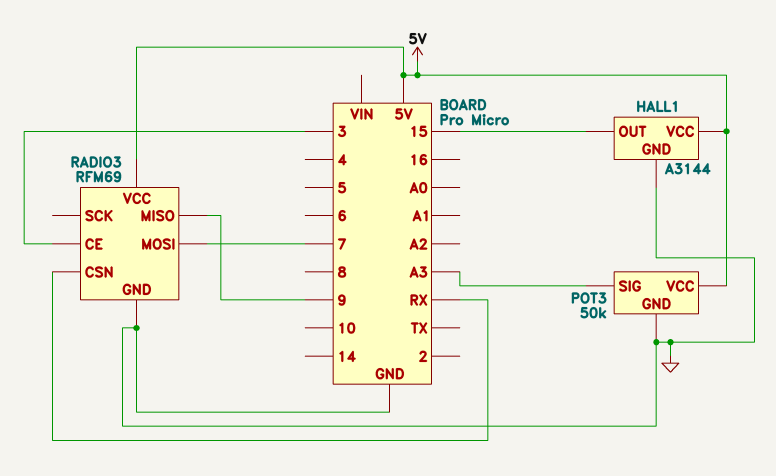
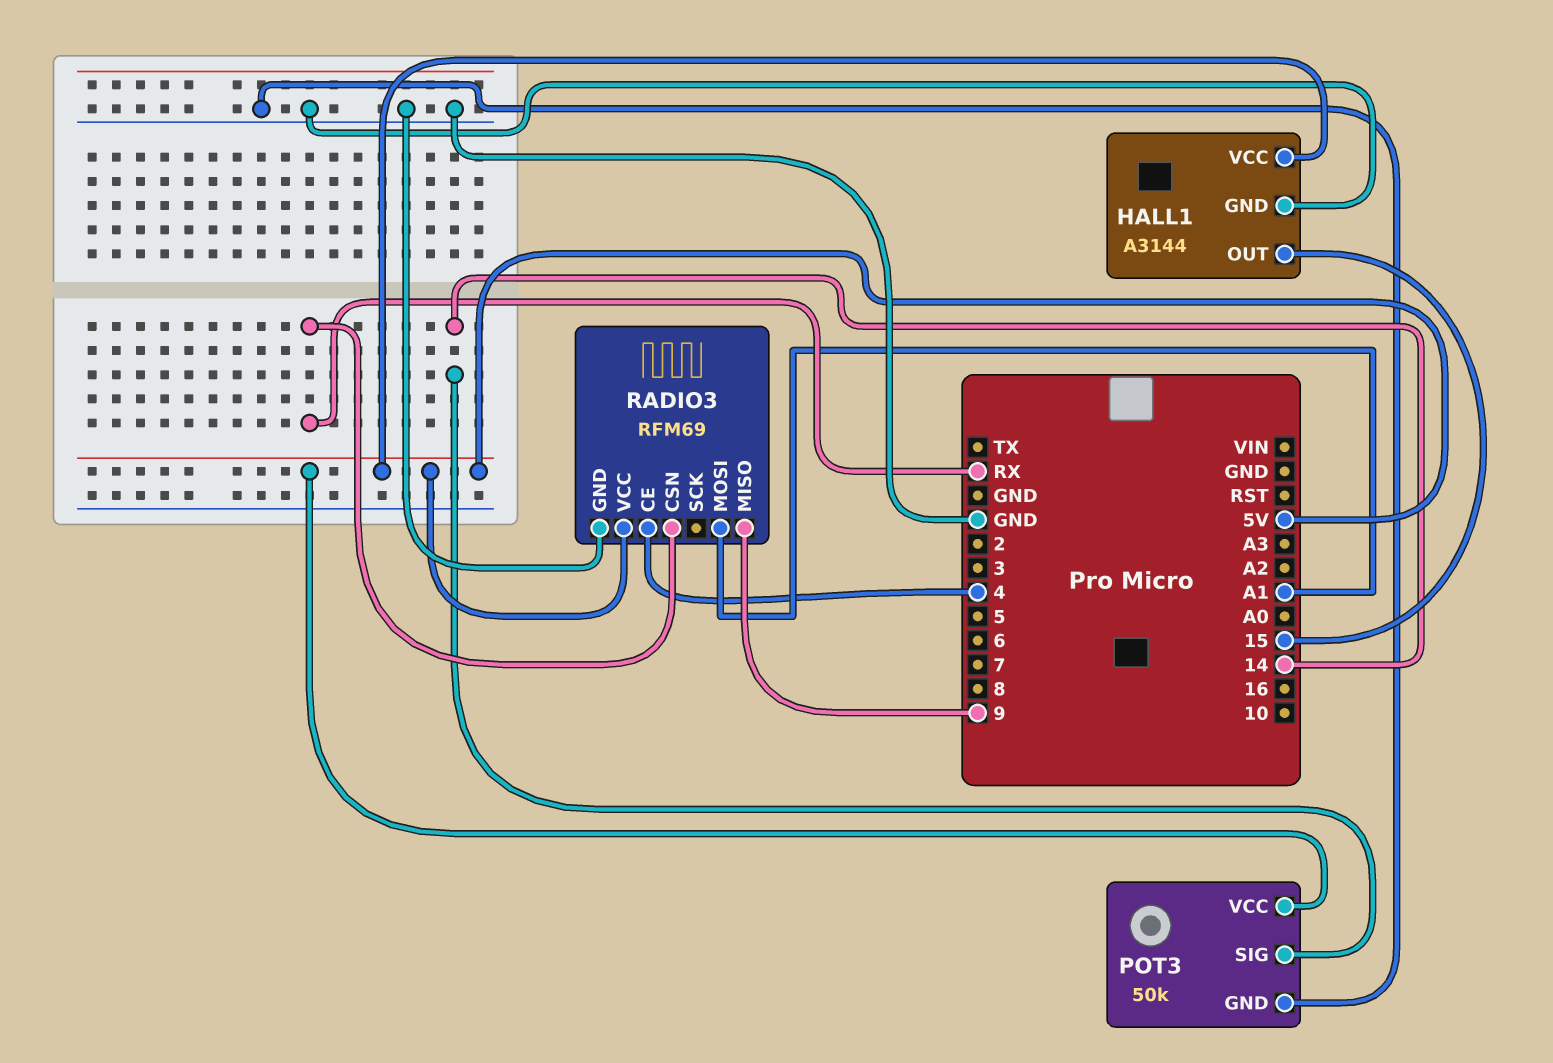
POT3 pin SIG: A3 -> 14
RADIO3 pin CE: 3 -> 4
RADIO3 pin MOSI: 7 -> A1

